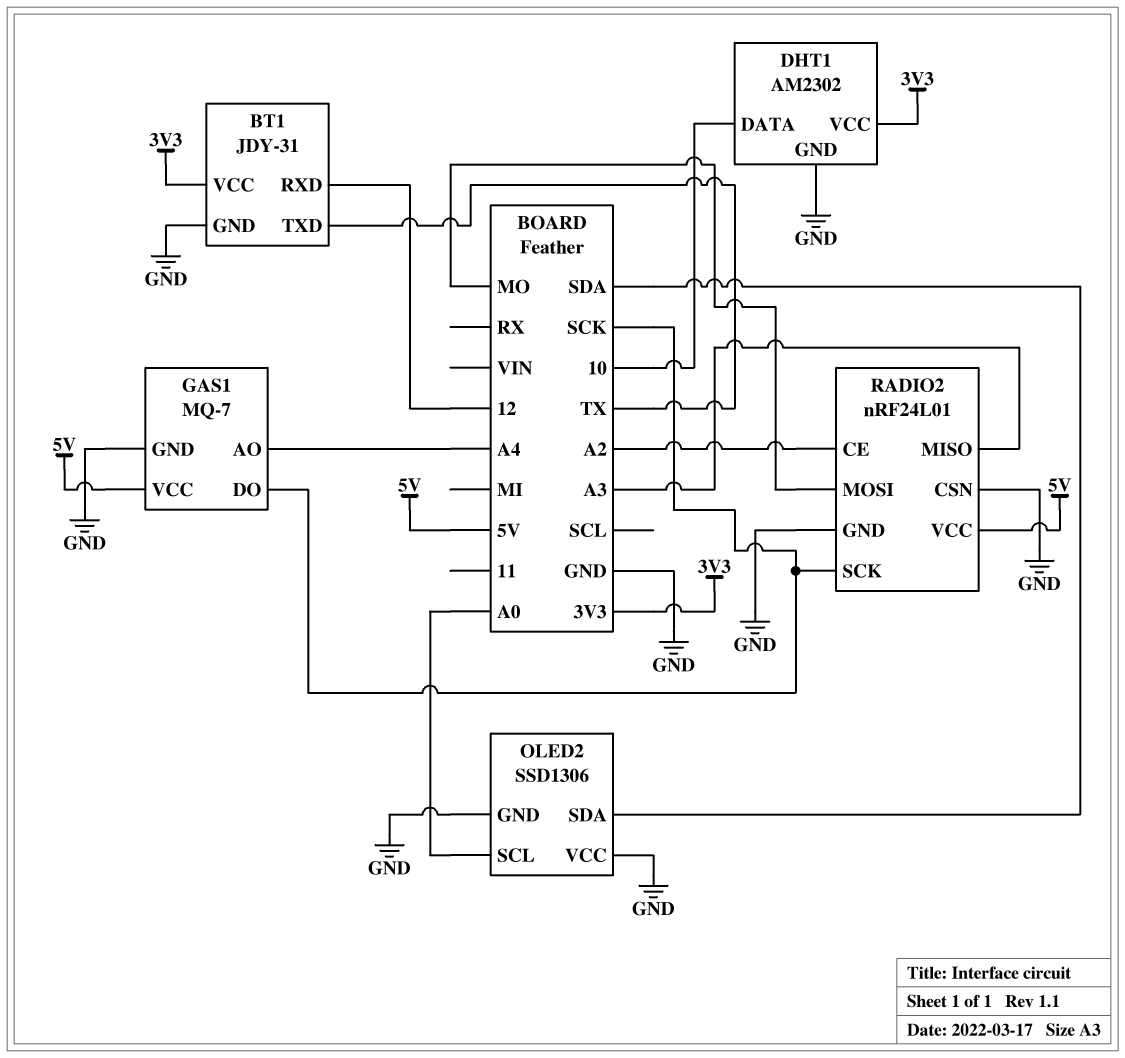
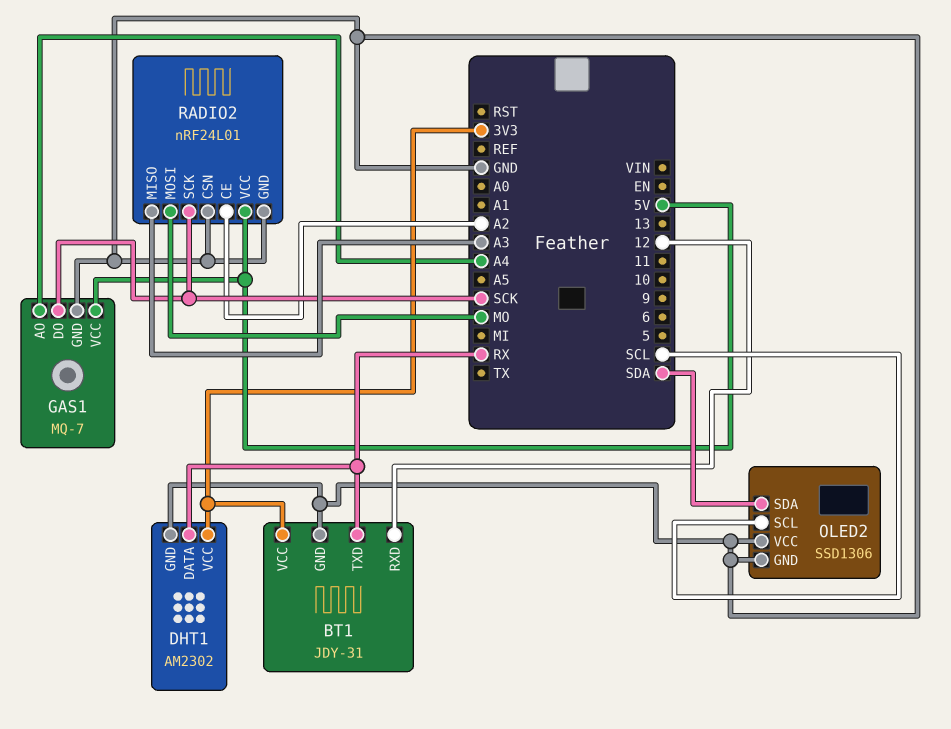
BT1 pin TXD: TX -> RX
DHT1 pin DATA: 10 -> RX
OLED2 pin SCL: A0 -> SCL

